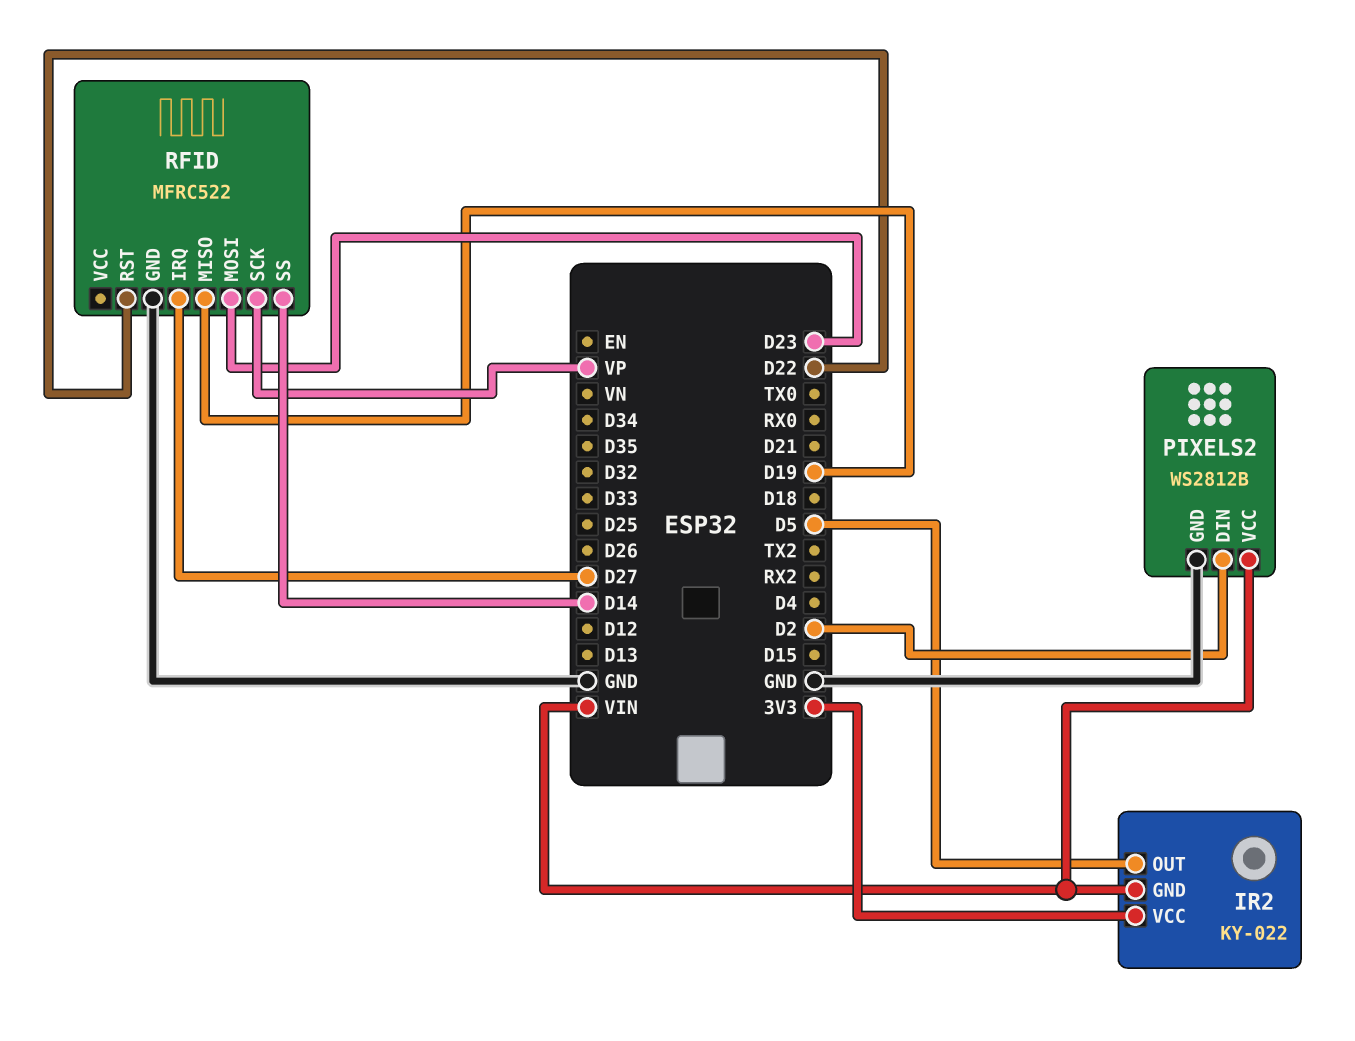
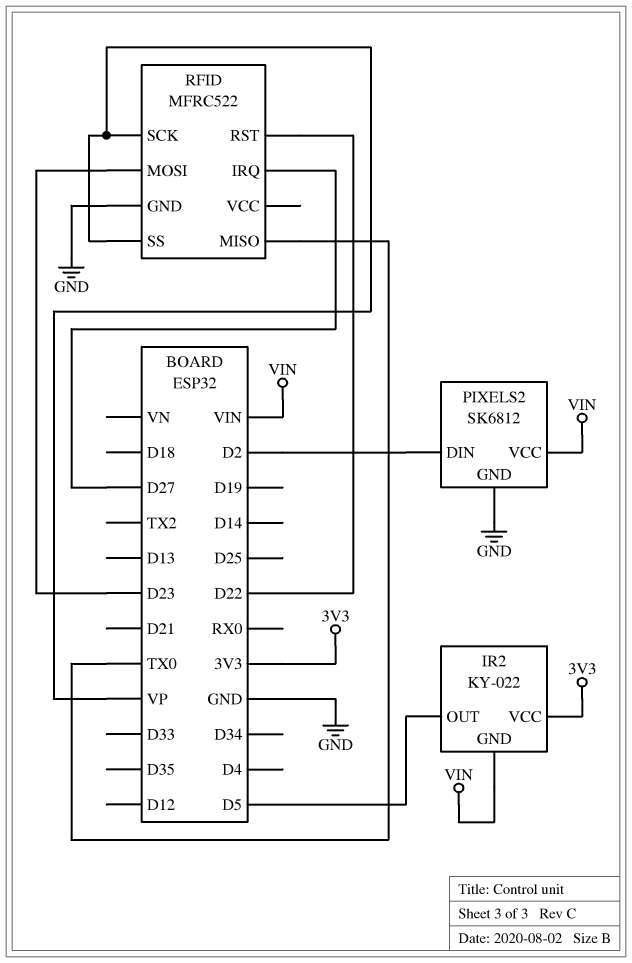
PIXELS2: WS2812B -> SK6812
RFID pin MISO: D19 -> TX0
RFID pin SS: D14 -> VP

